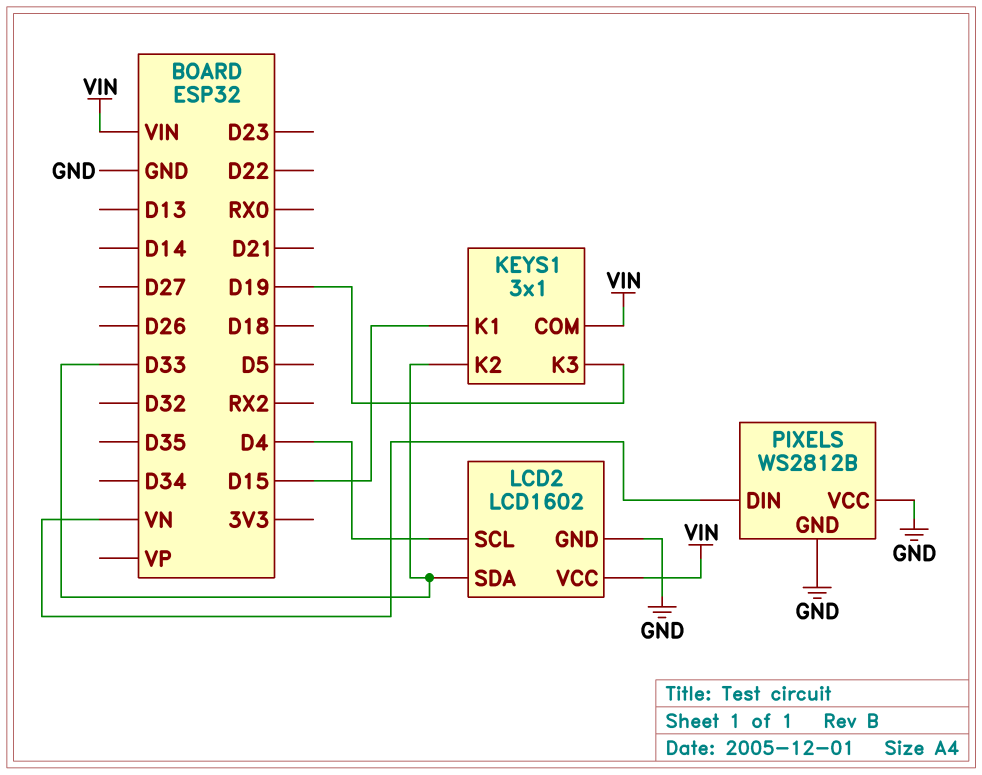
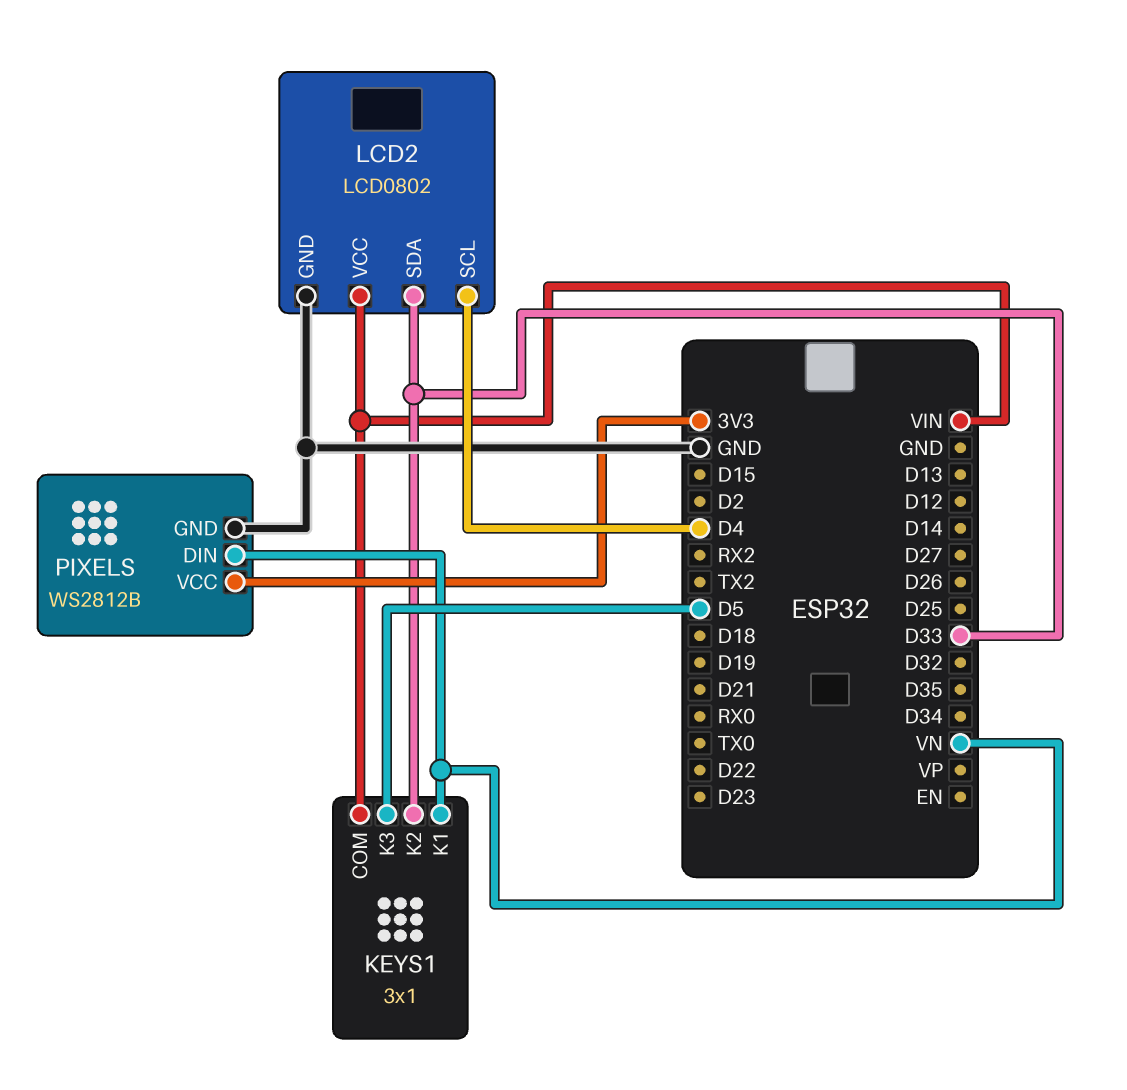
KEYS1 pin K1: D15 -> VN
KEYS1 pin K3: D19 -> D5
LCD2: LCD1602 -> LCD0802
PIXELS pin VCC: GND -> 3V3

